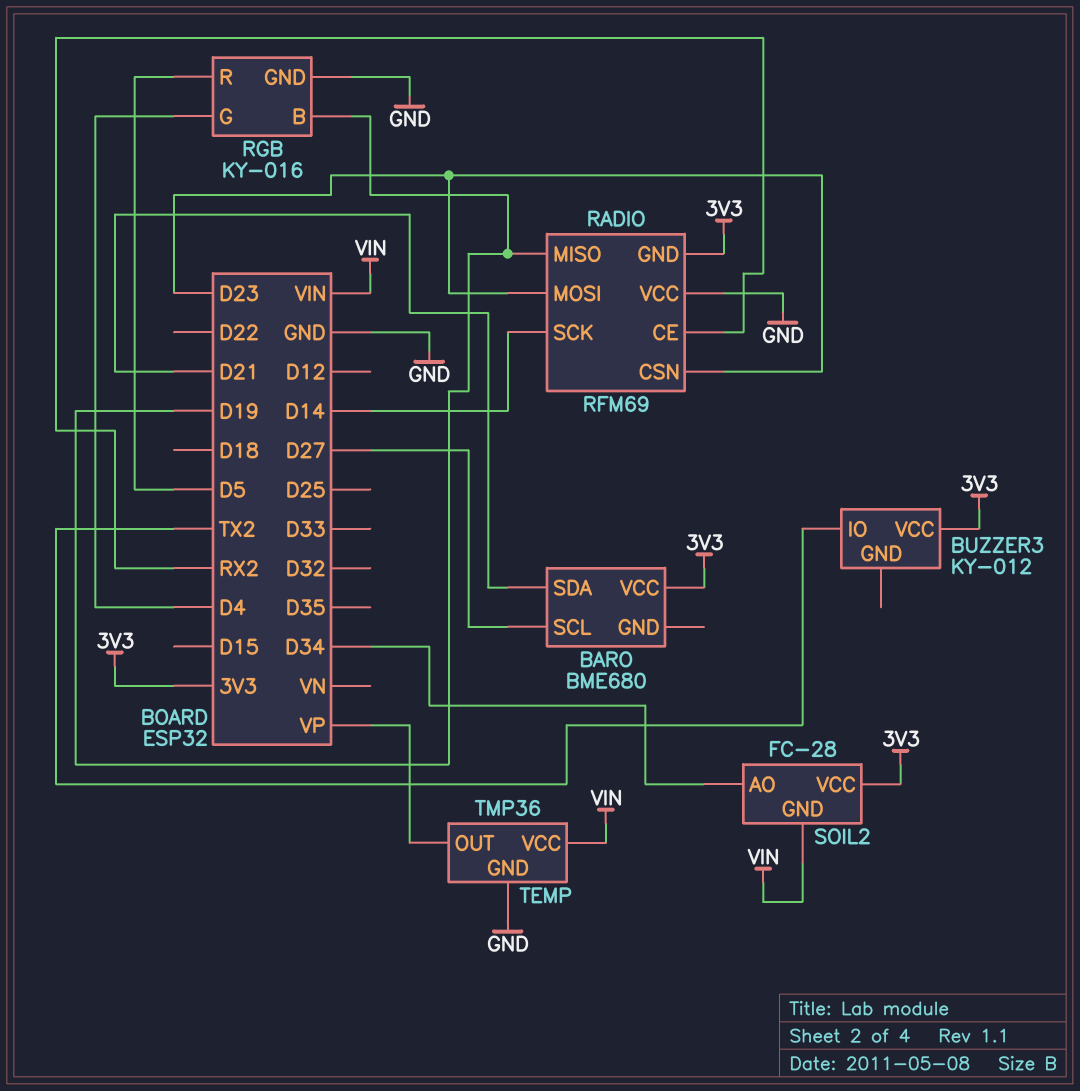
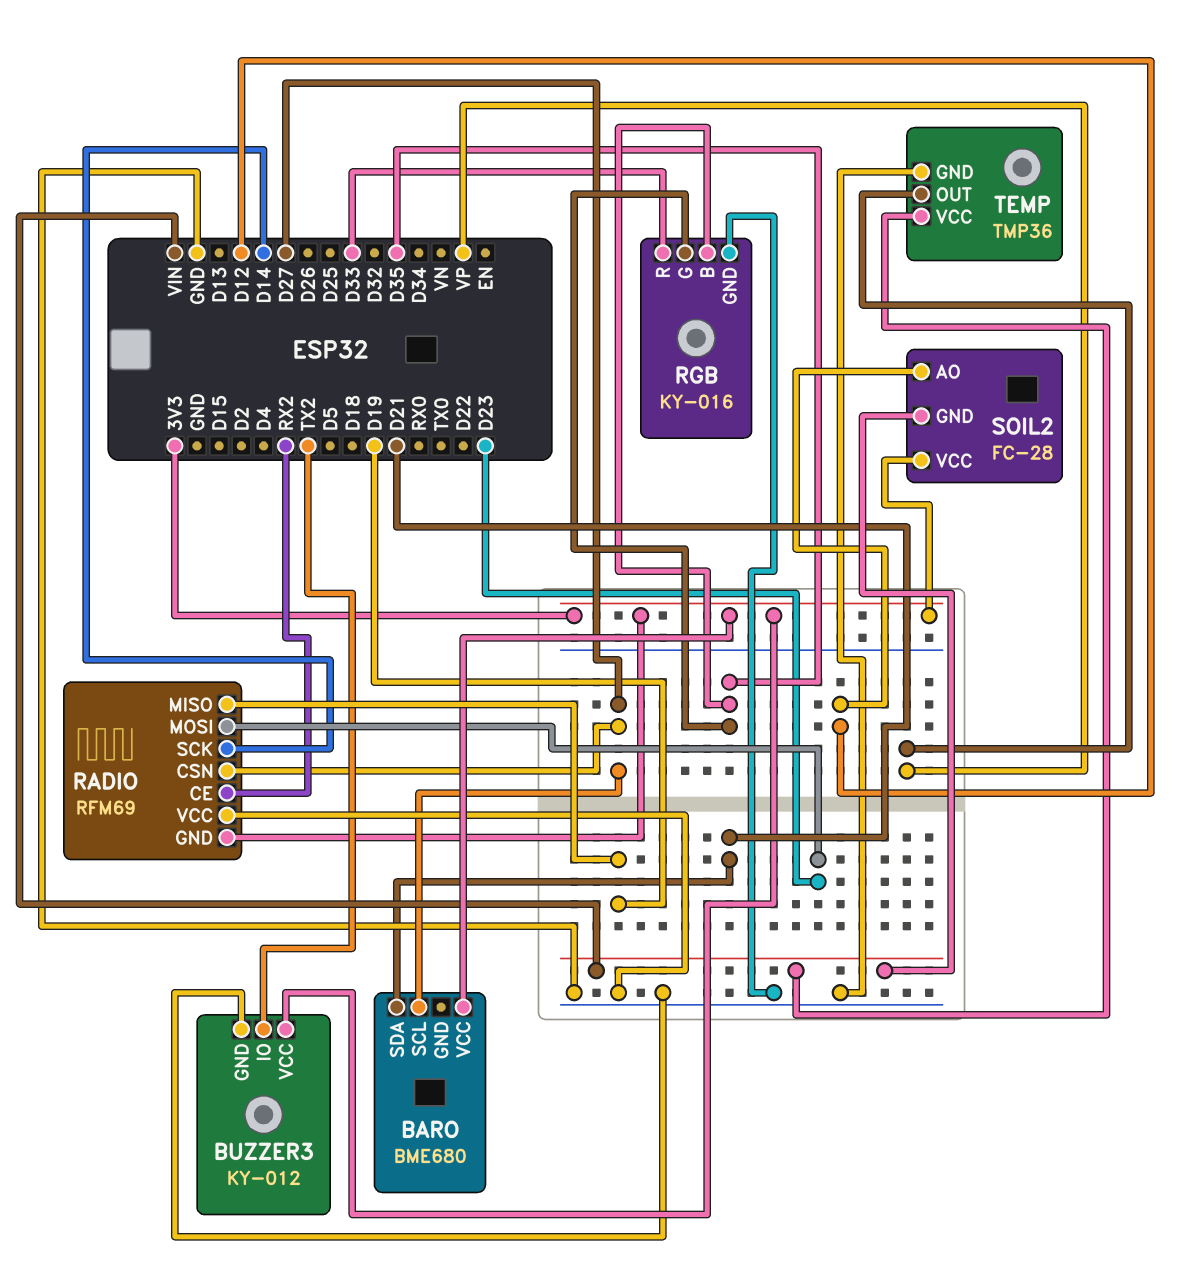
BUZZER3 pin GND: none -> GND
RADIO pin CSN: D23 -> D27
RGB pin B: D19 -> D35
RGB pin G: D4 -> D35
RGB pin R: D5 -> D33
SOIL2 pin AO: D34 -> D12

